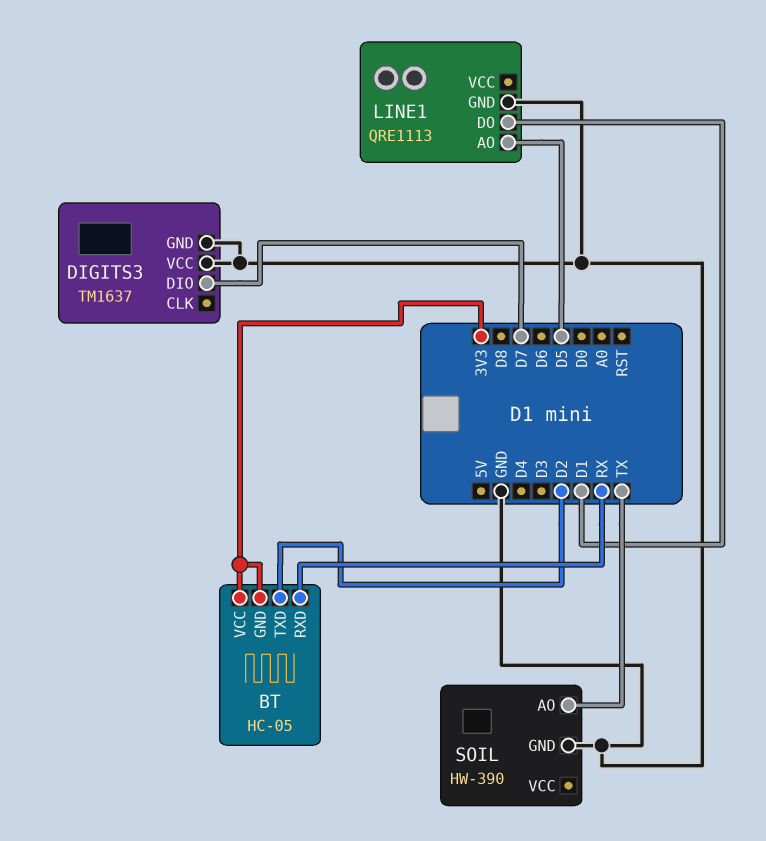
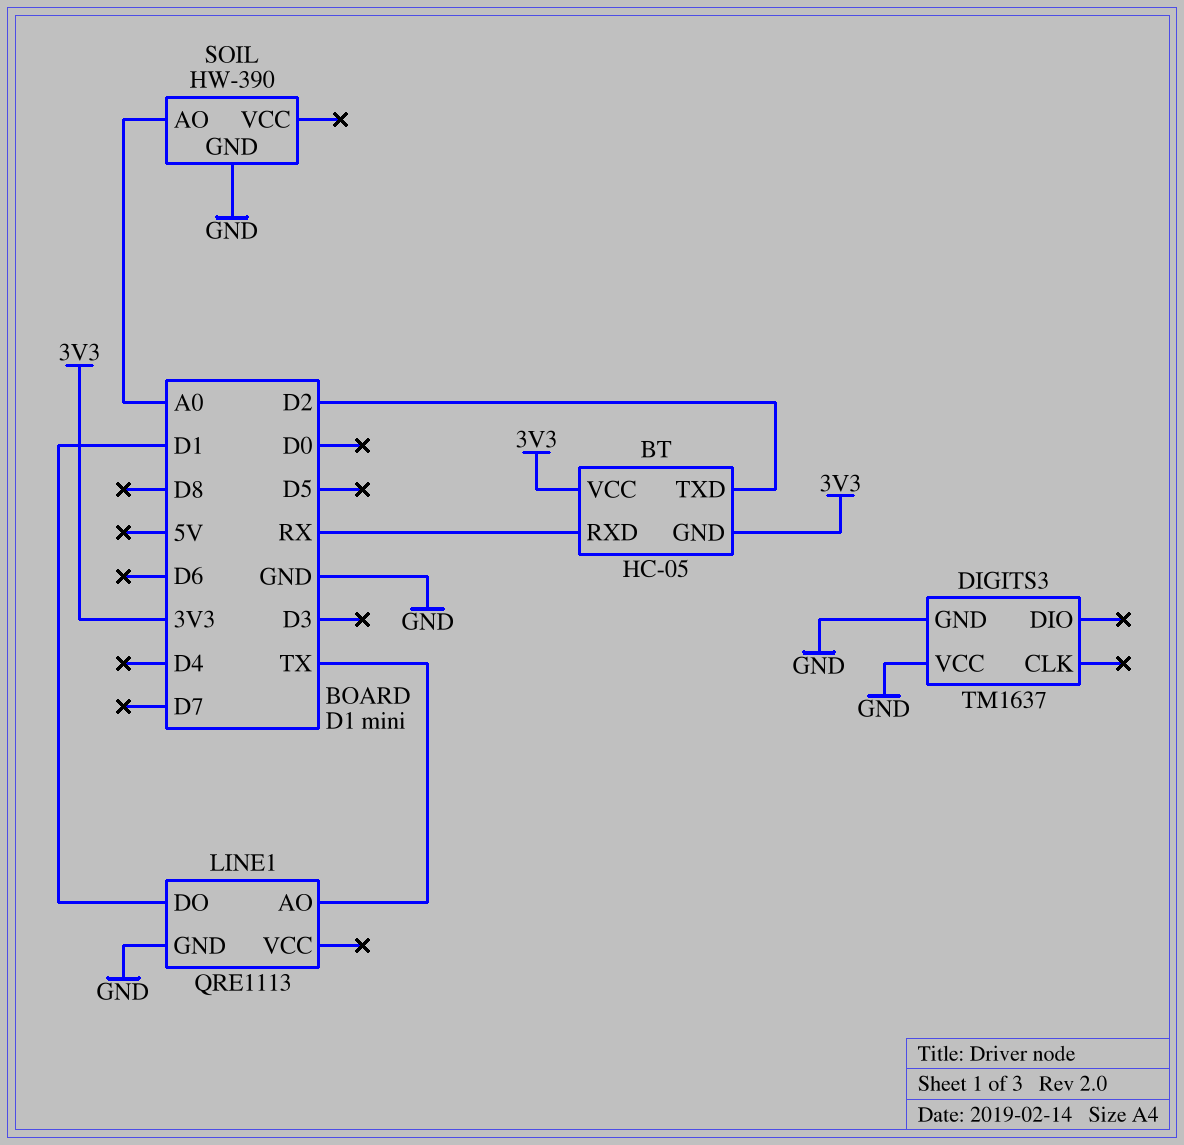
DIGITS3 pin DIO: D7 -> none
LINE1 pin AO: D5 -> TX
SOIL pin AO: TX -> A0

